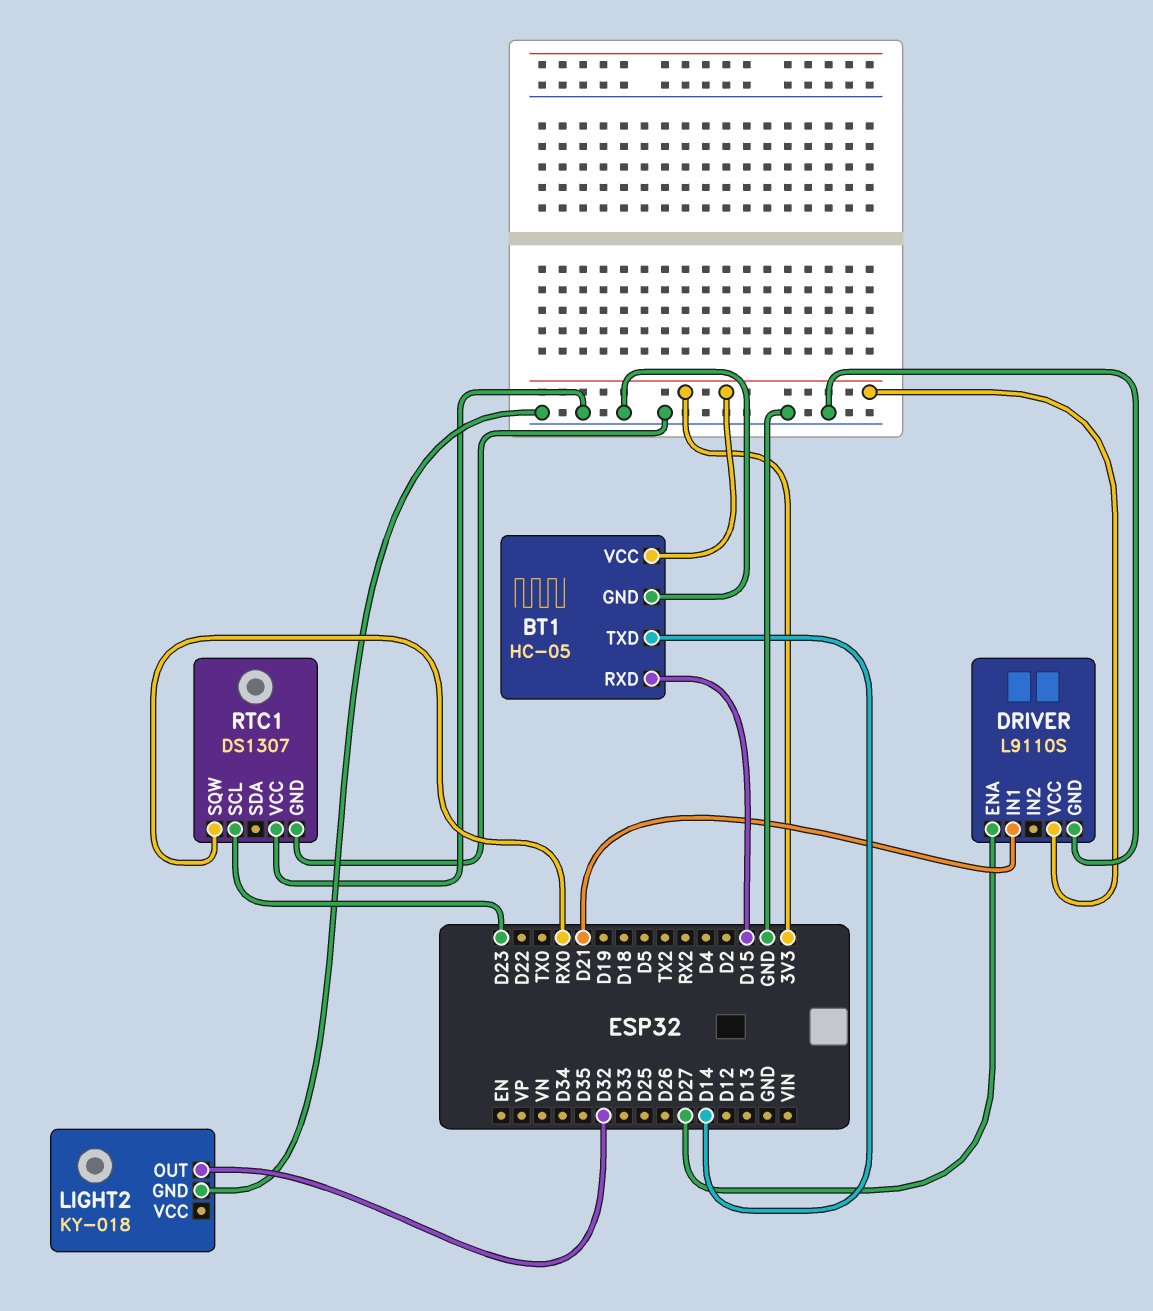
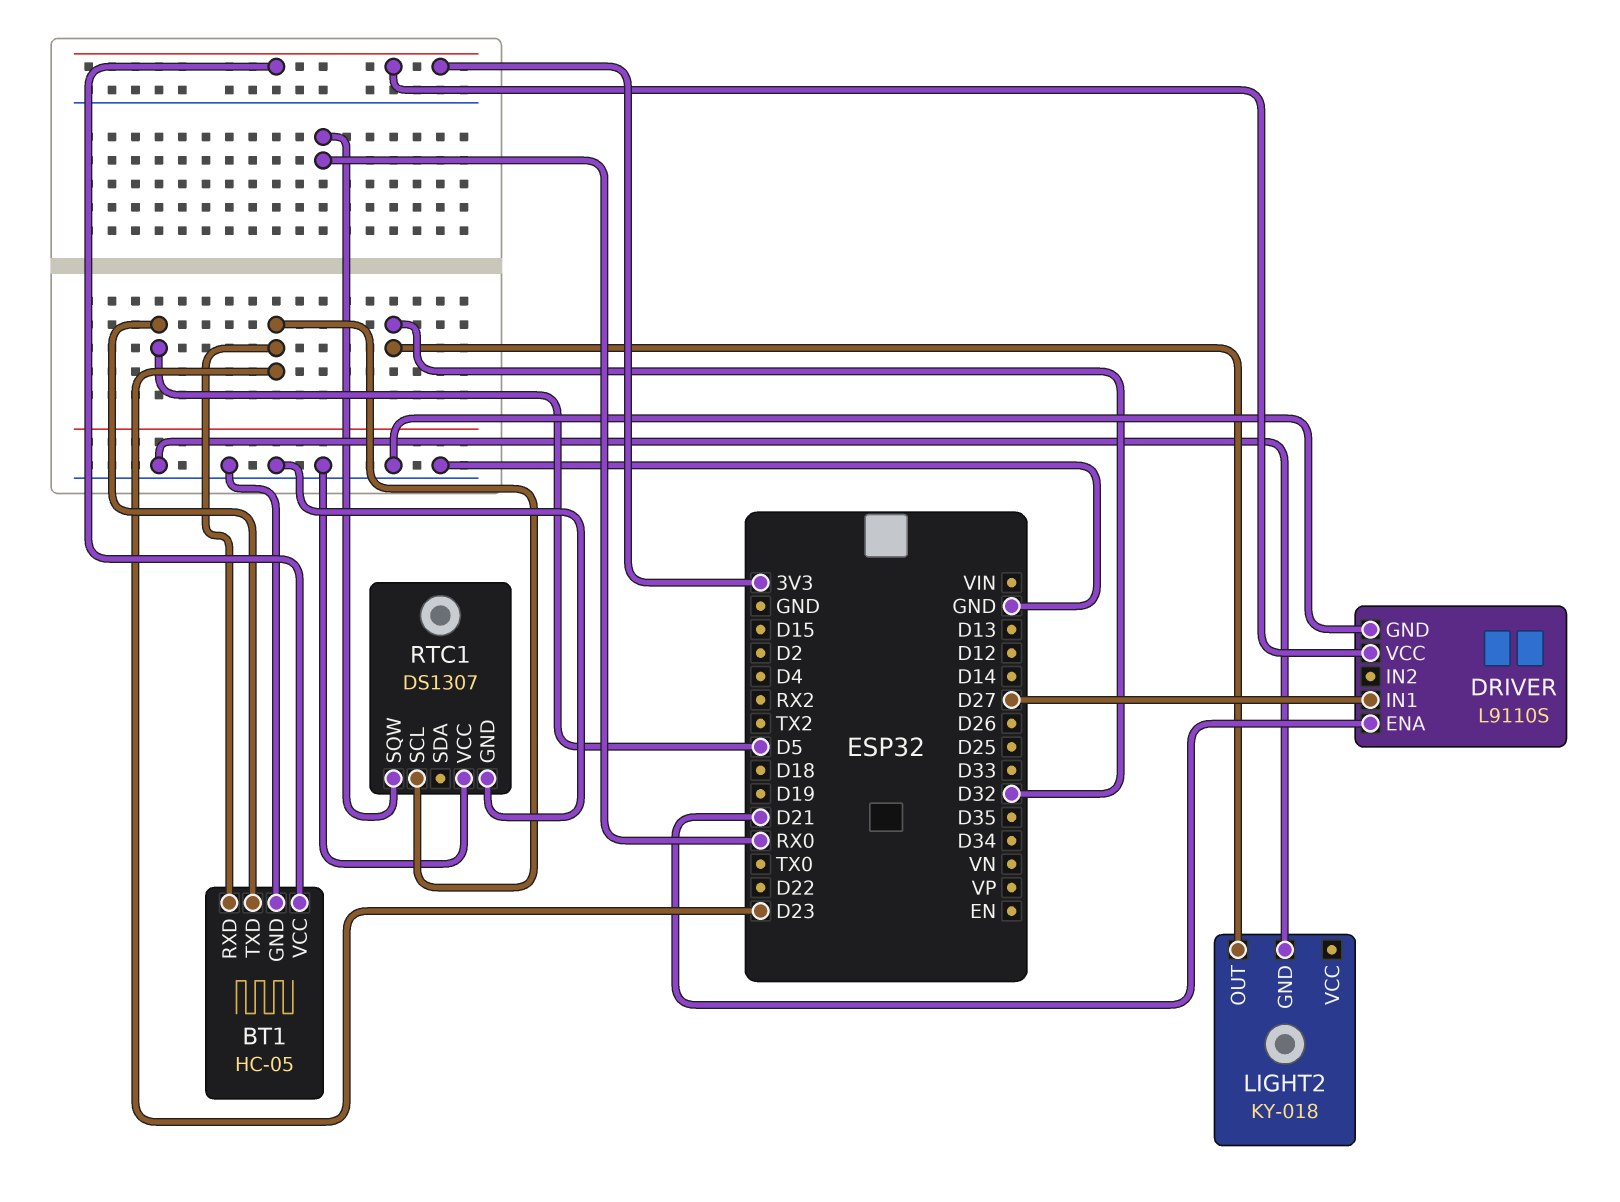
BT1 pin RXD: D15 -> D23
BT1 pin TXD: D14 -> D5
DRIVER pin ENA: D27 -> D21
DRIVER pin IN1: D21 -> D27

